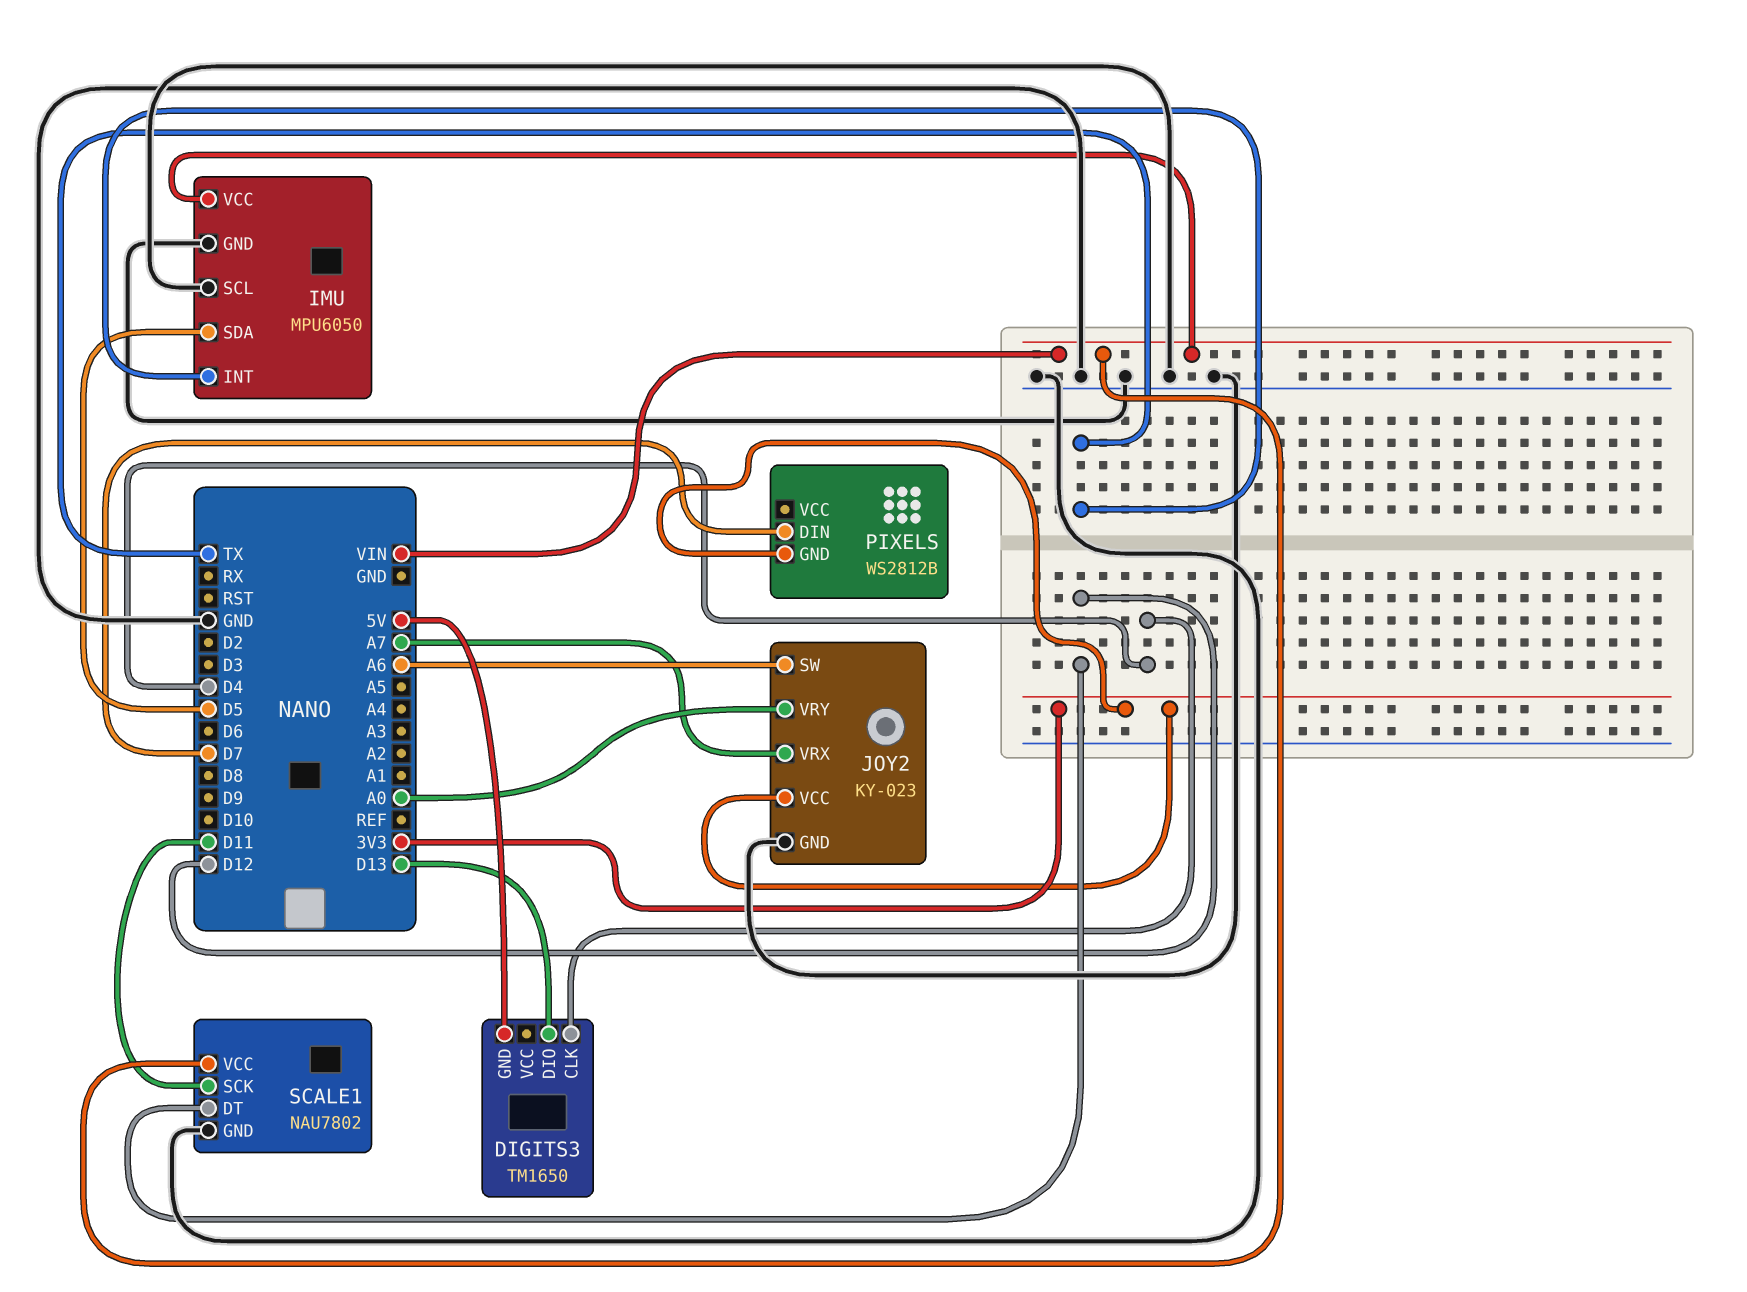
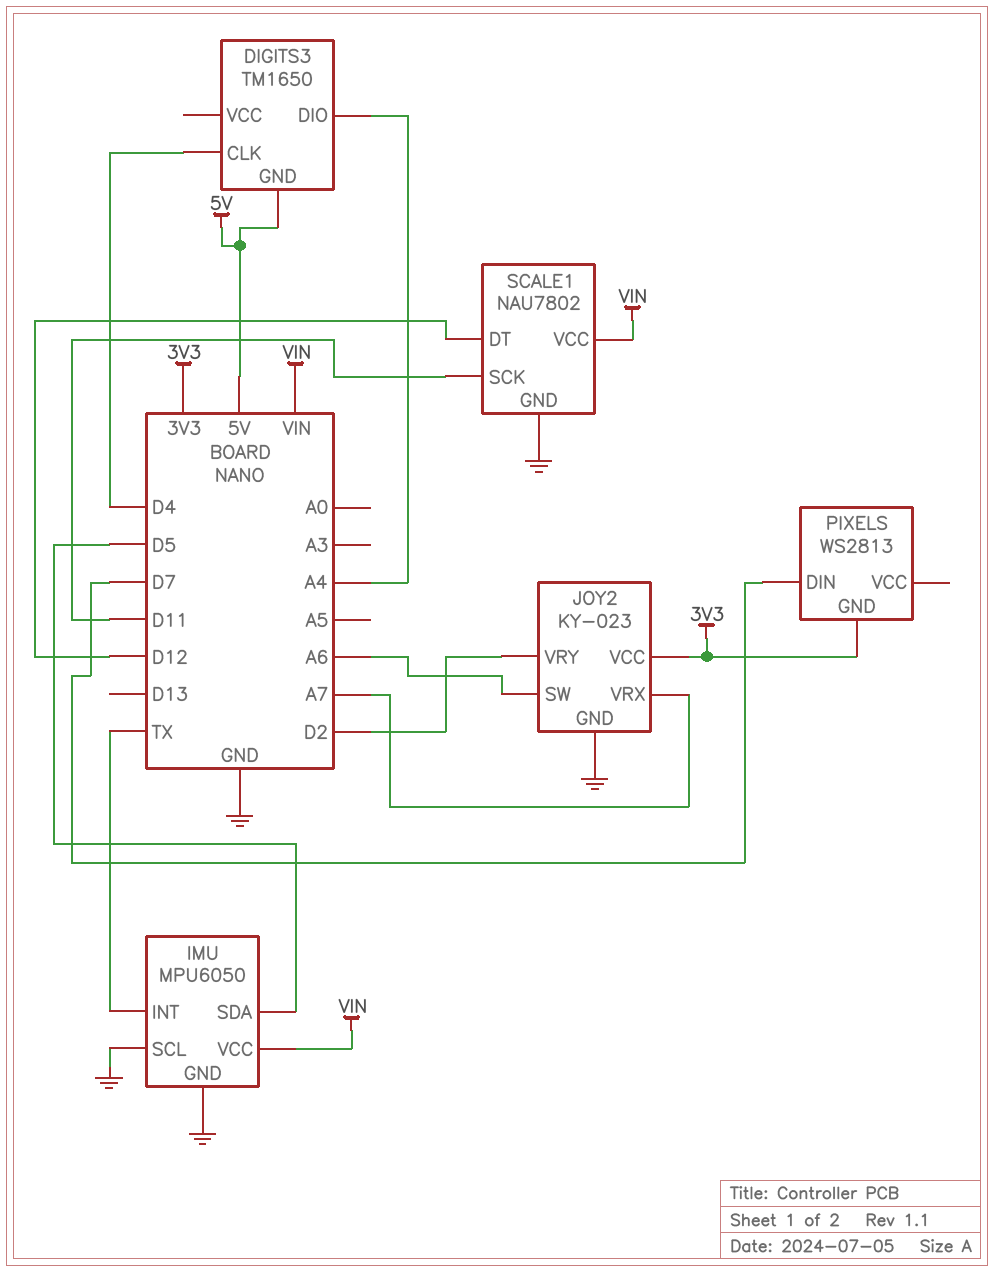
DIGITS3 pin DIO: D13 -> A4
JOY2 pin VRY: A0 -> D2
PIXELS: WS2812B -> WS2813

